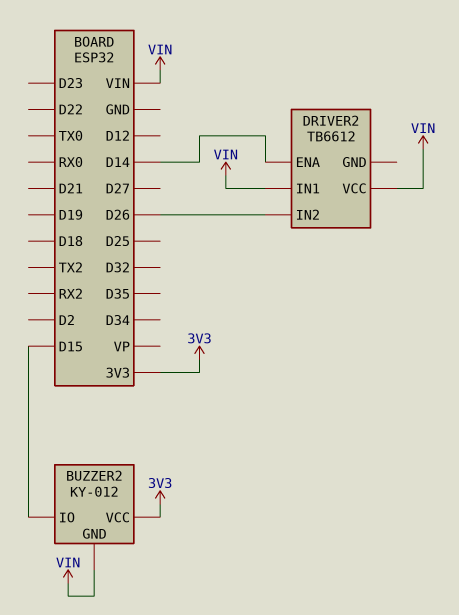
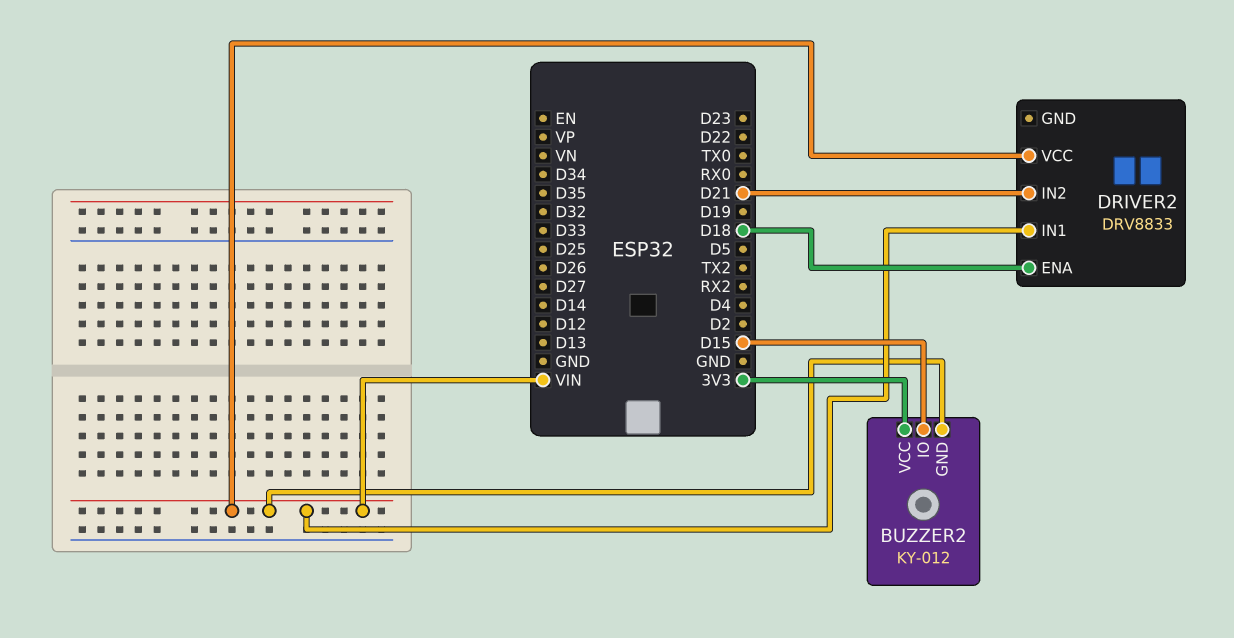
DRIVER2: TB6612 -> DRV8833
DRIVER2 pin ENA: D14 -> D18
DRIVER2 pin IN2: D26 -> D21

